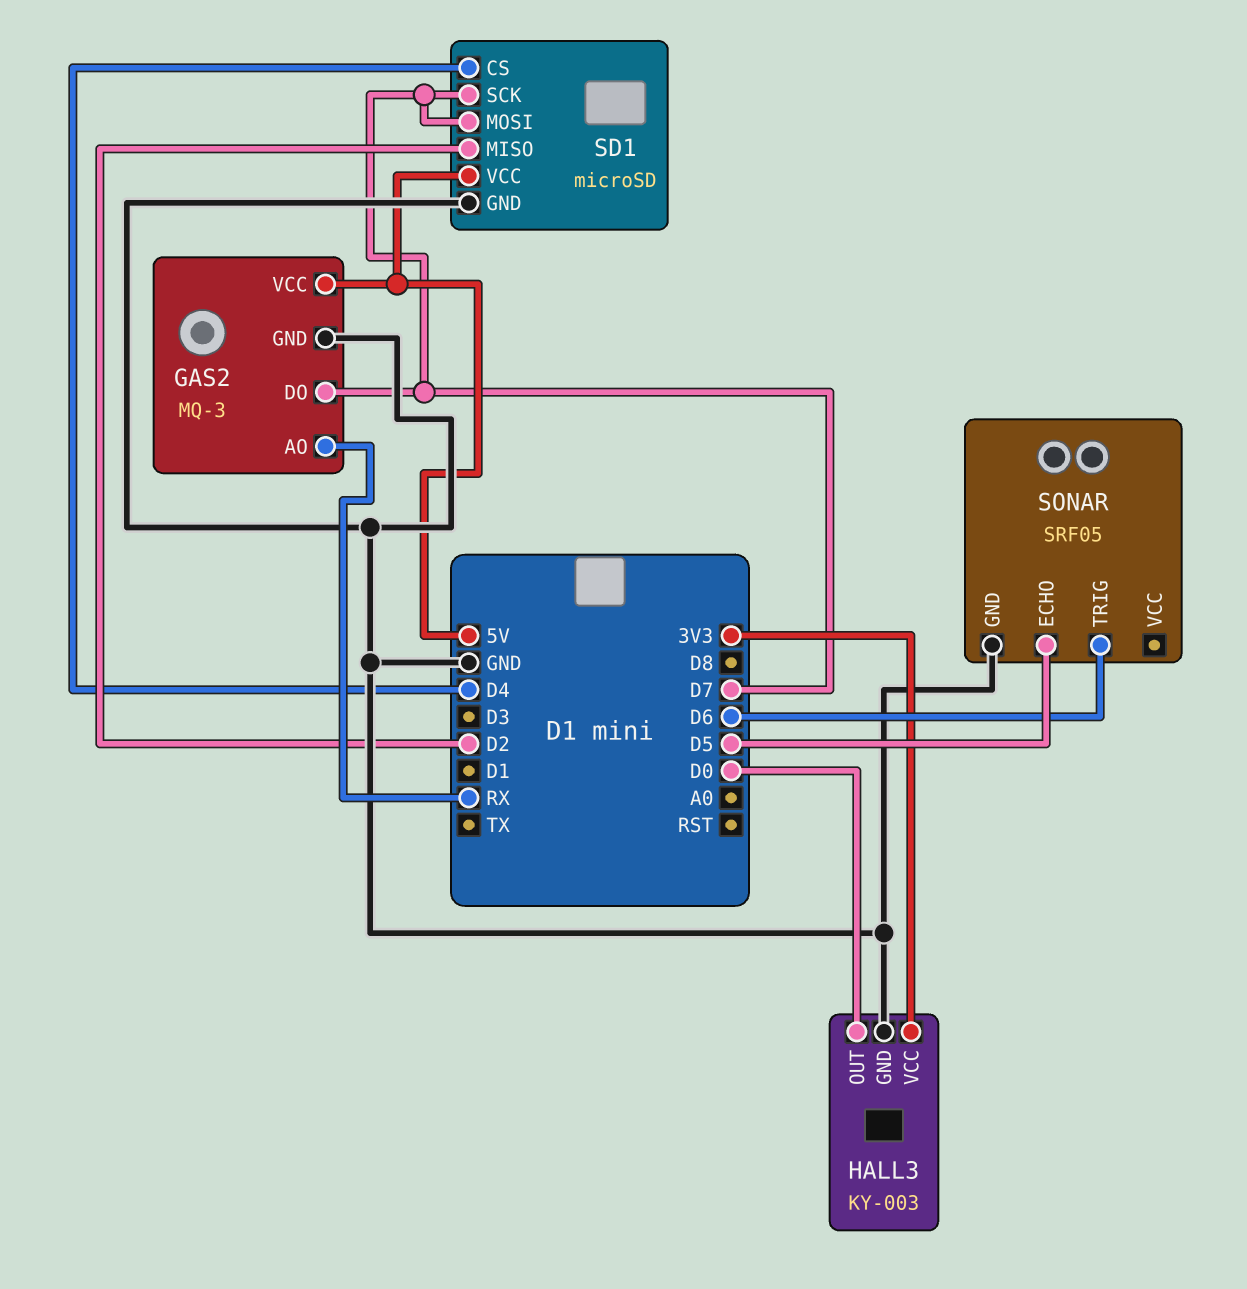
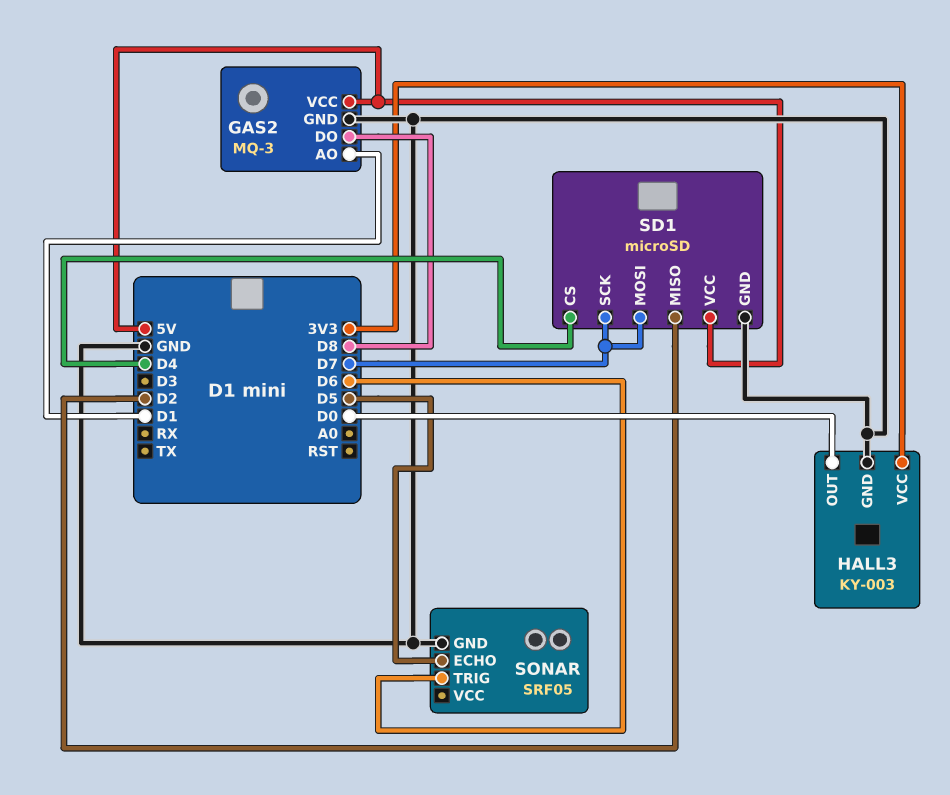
GAS2 pin AO: RX -> D1
GAS2 pin DO: D7 -> D8

